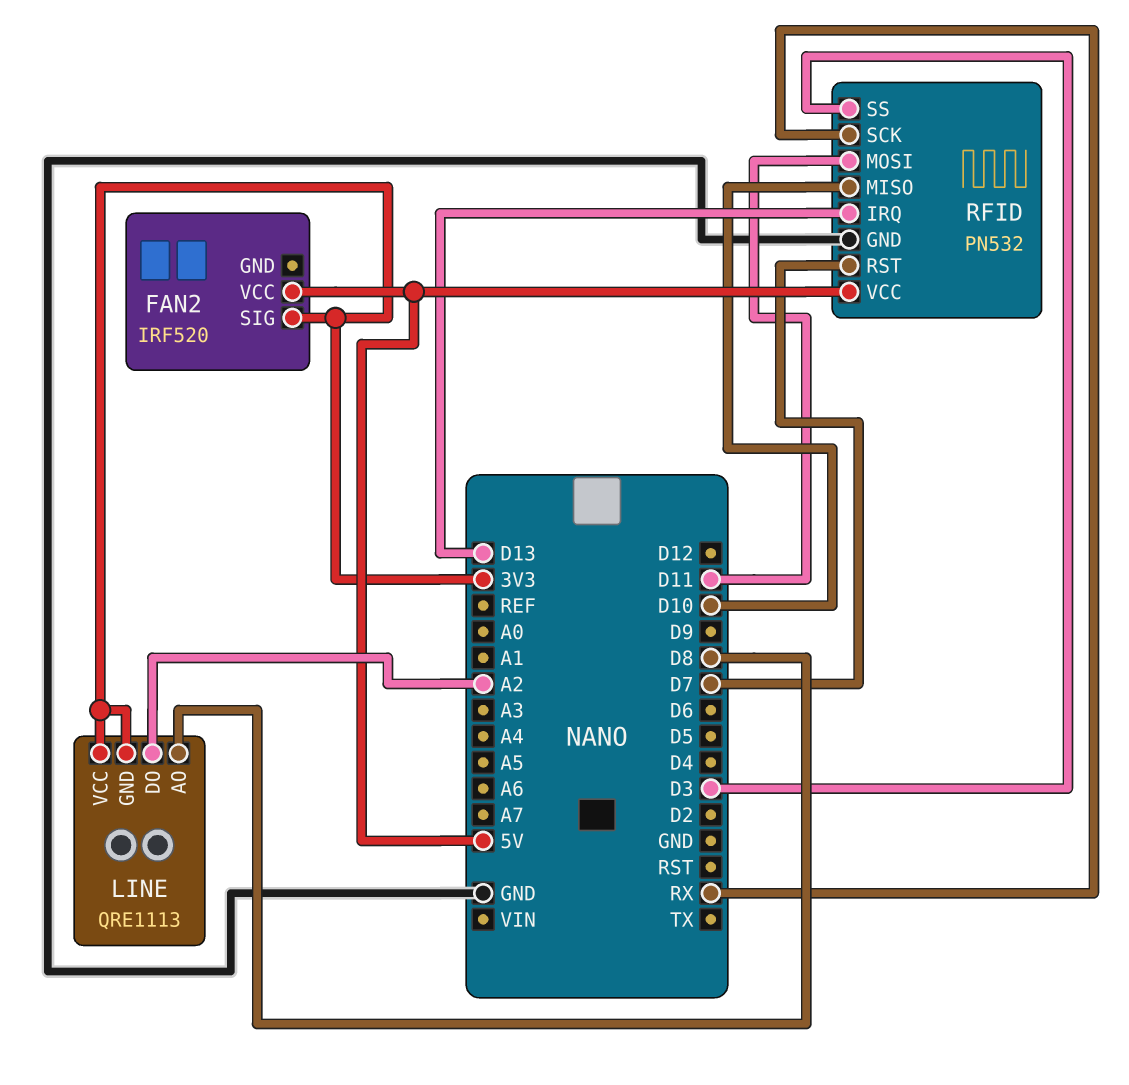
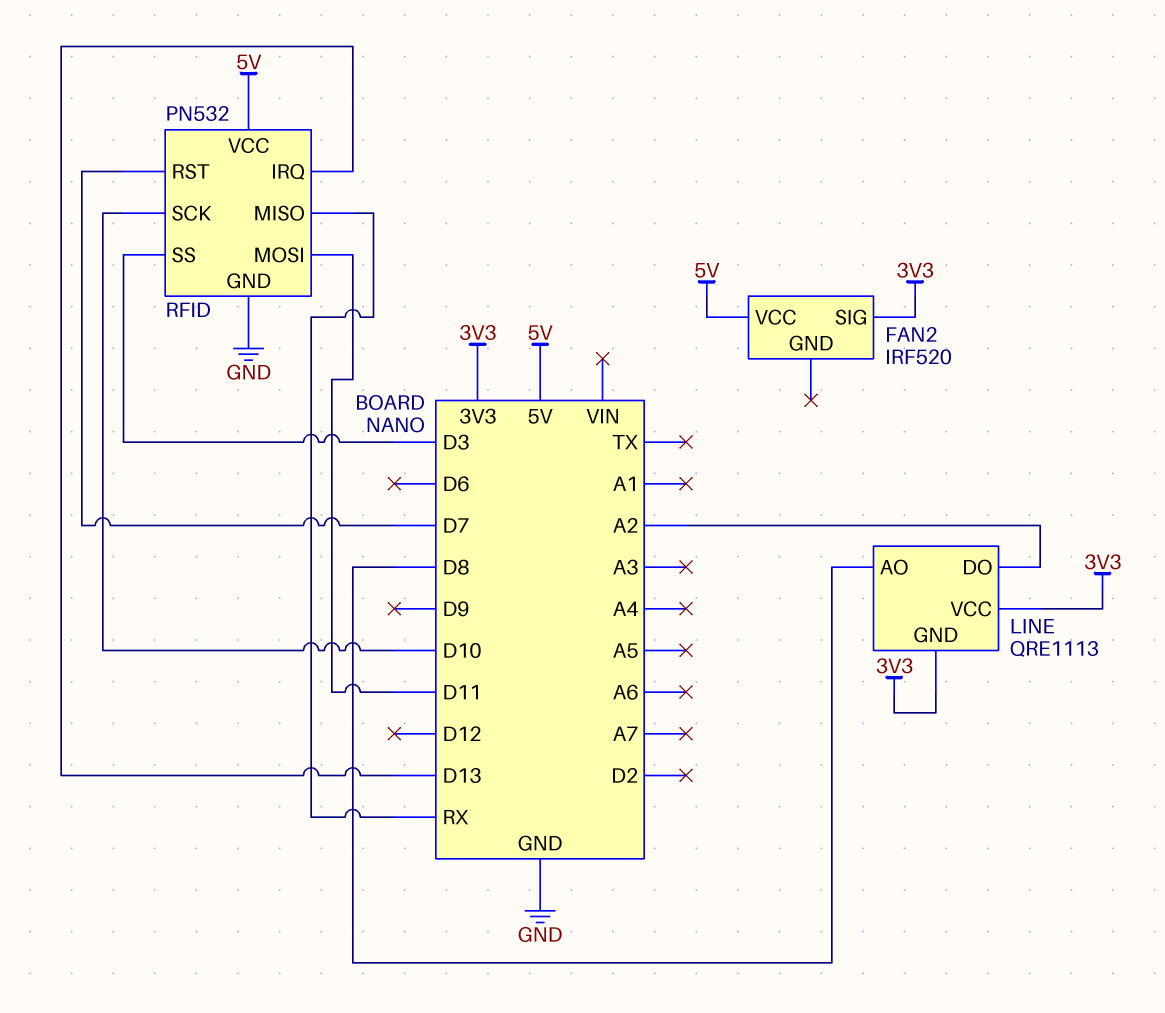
RFID pin MISO: D10 -> RX
RFID pin SCK: RX -> D10

